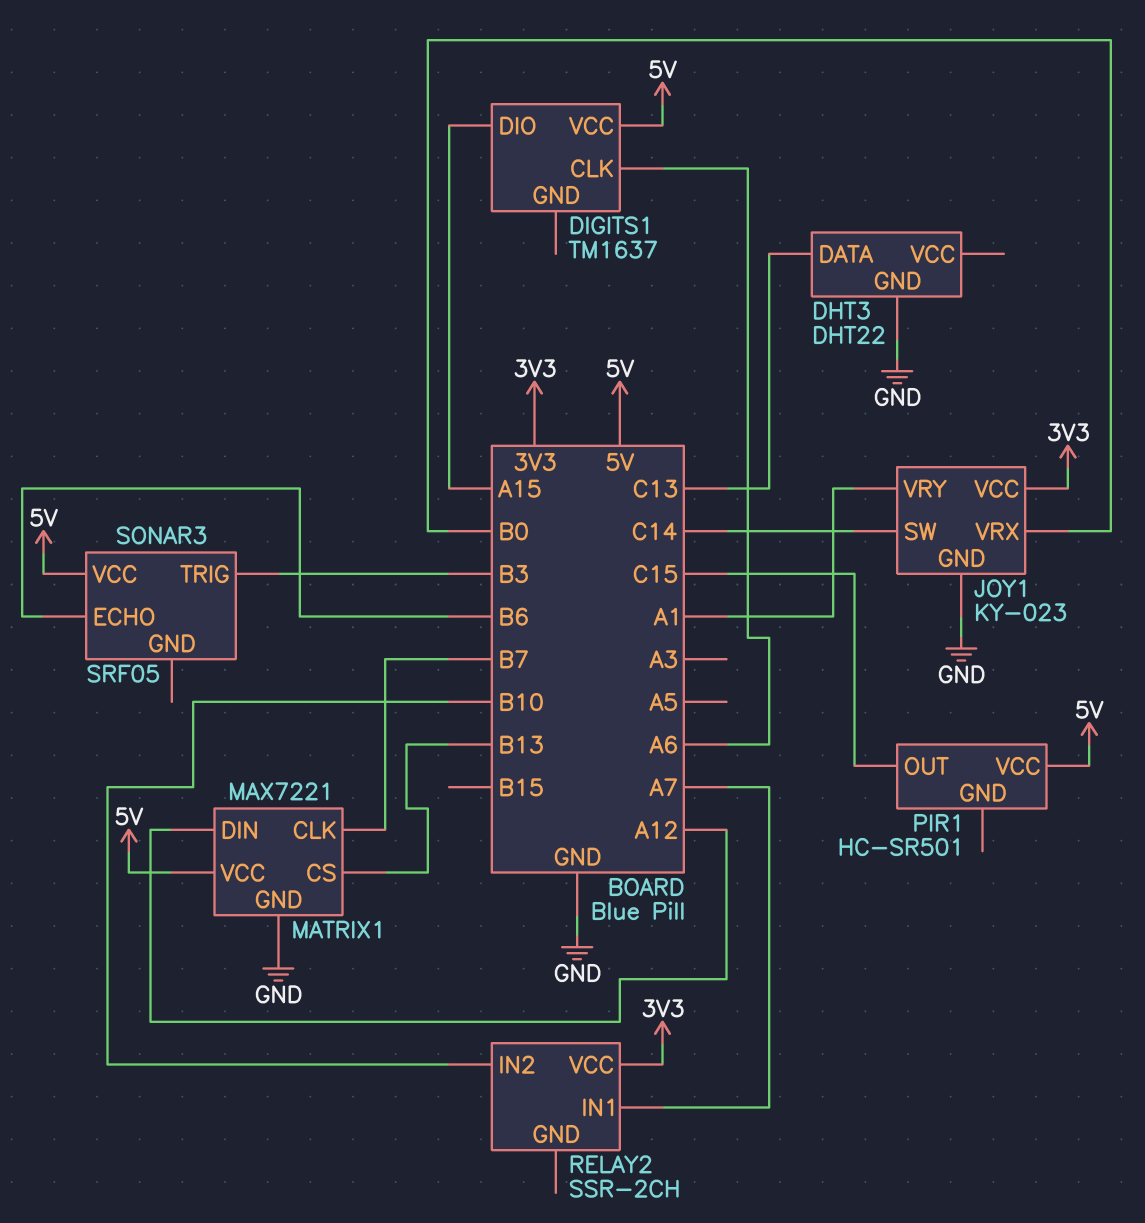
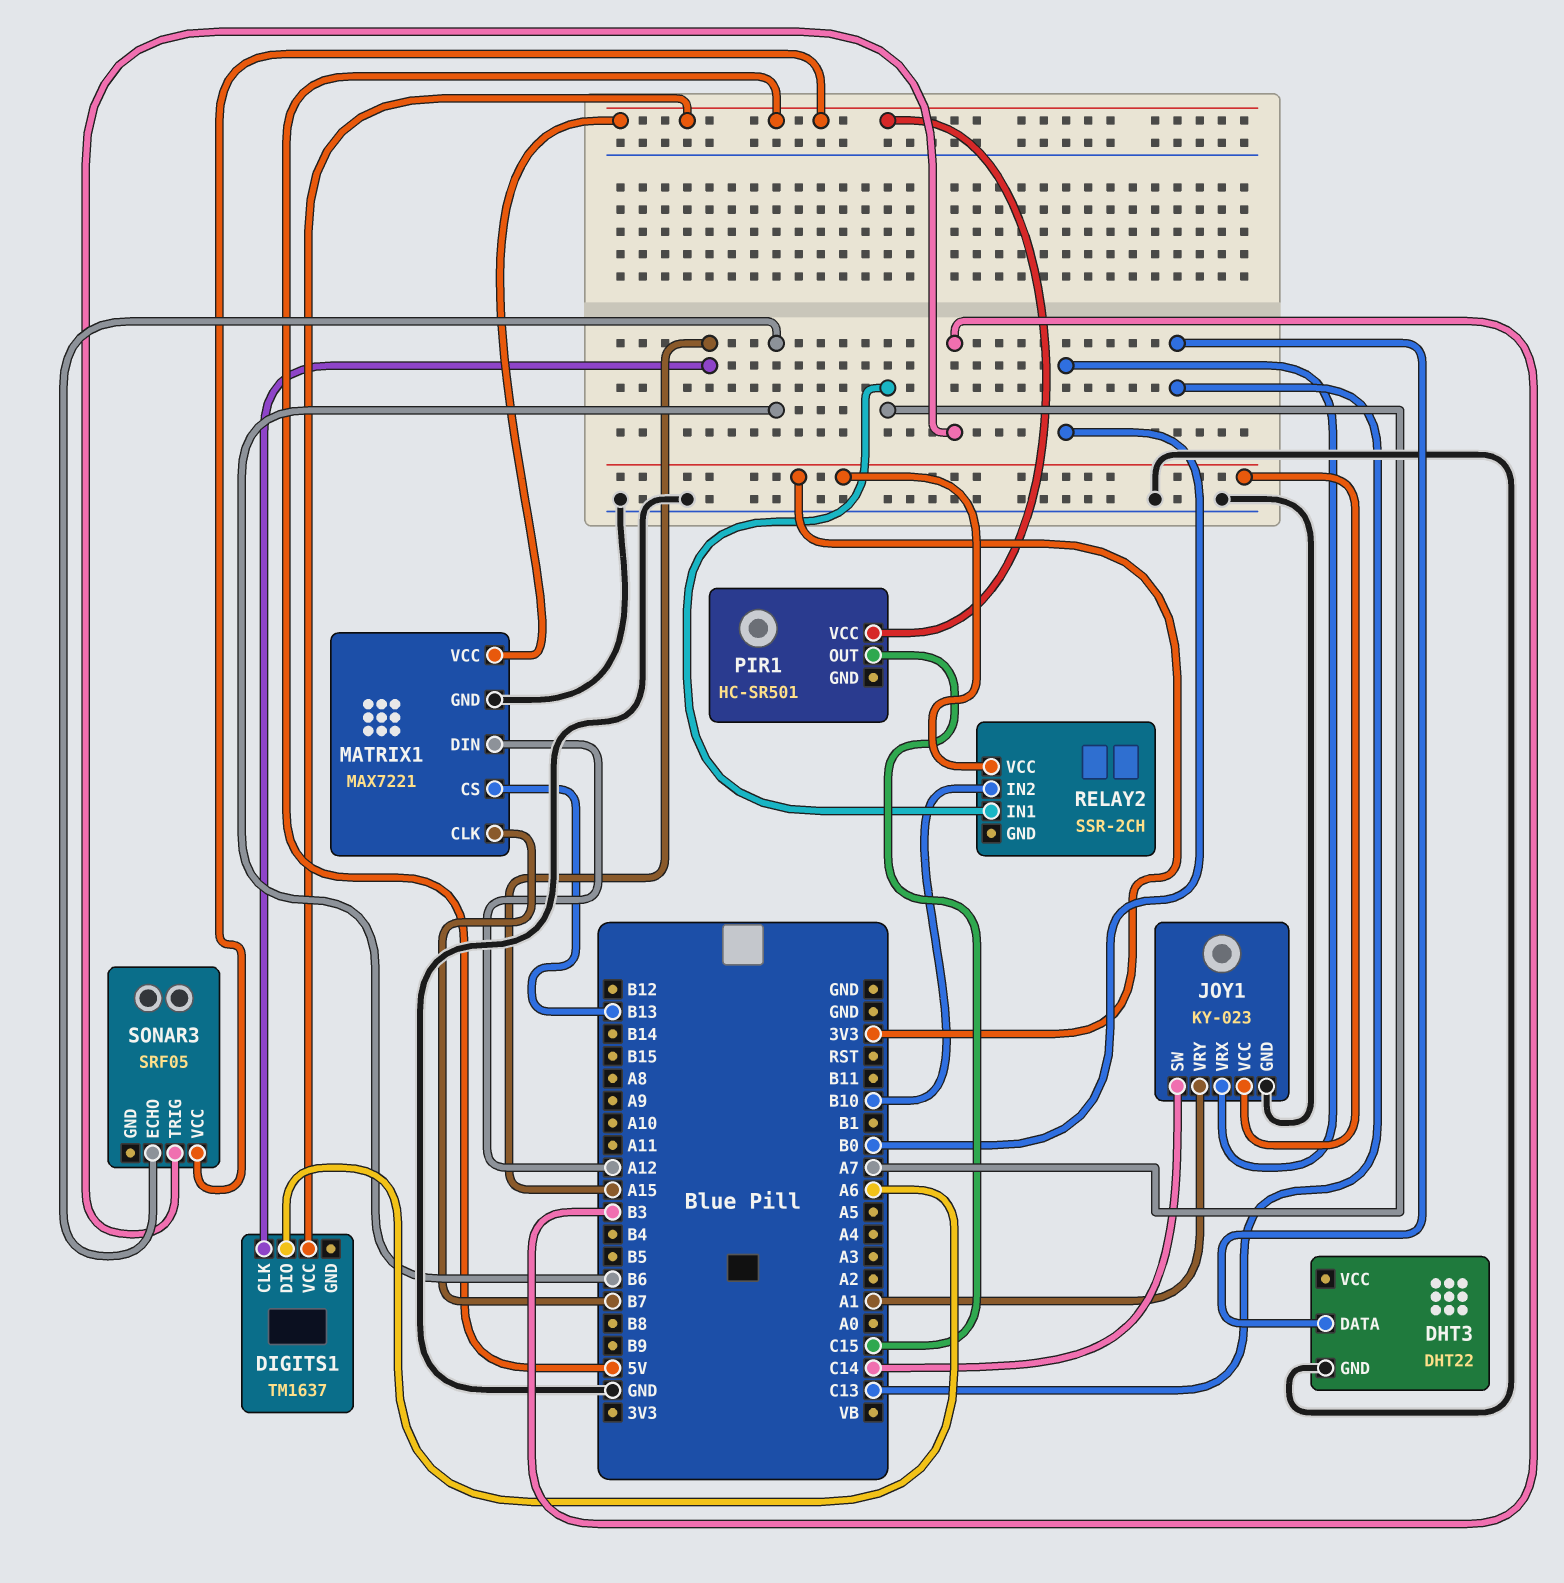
DIGITS1 pin CLK: A6 -> A15
DIGITS1 pin DIO: A15 -> A6

